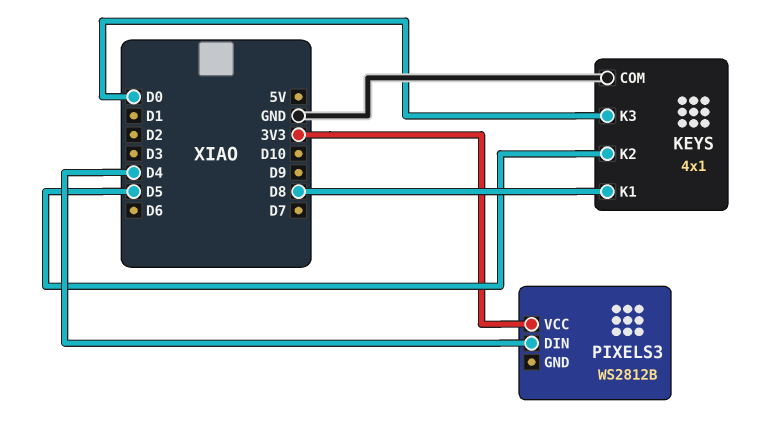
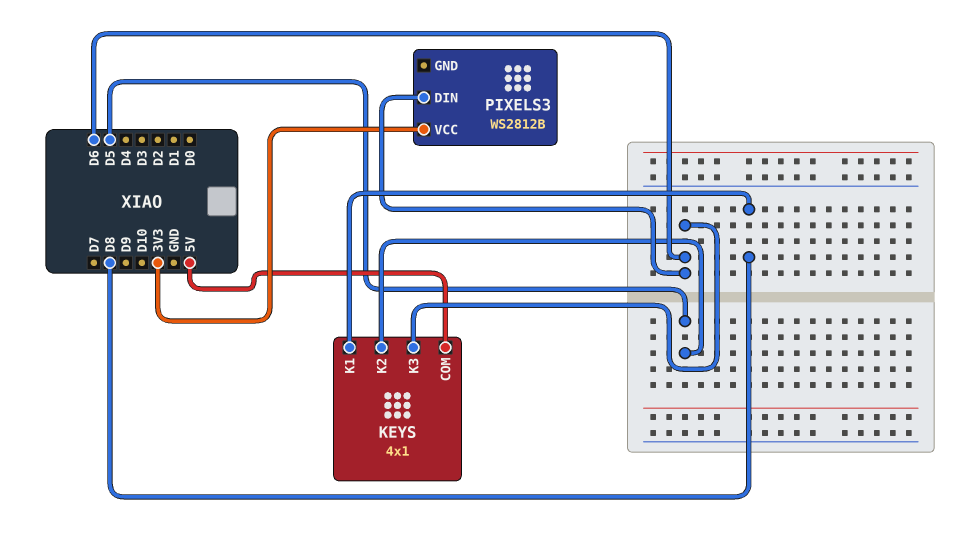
KEYS pin COM: GND -> 5V
KEYS pin K3: D0 -> D6
PIXELS3 pin DIN: D4 -> D6

